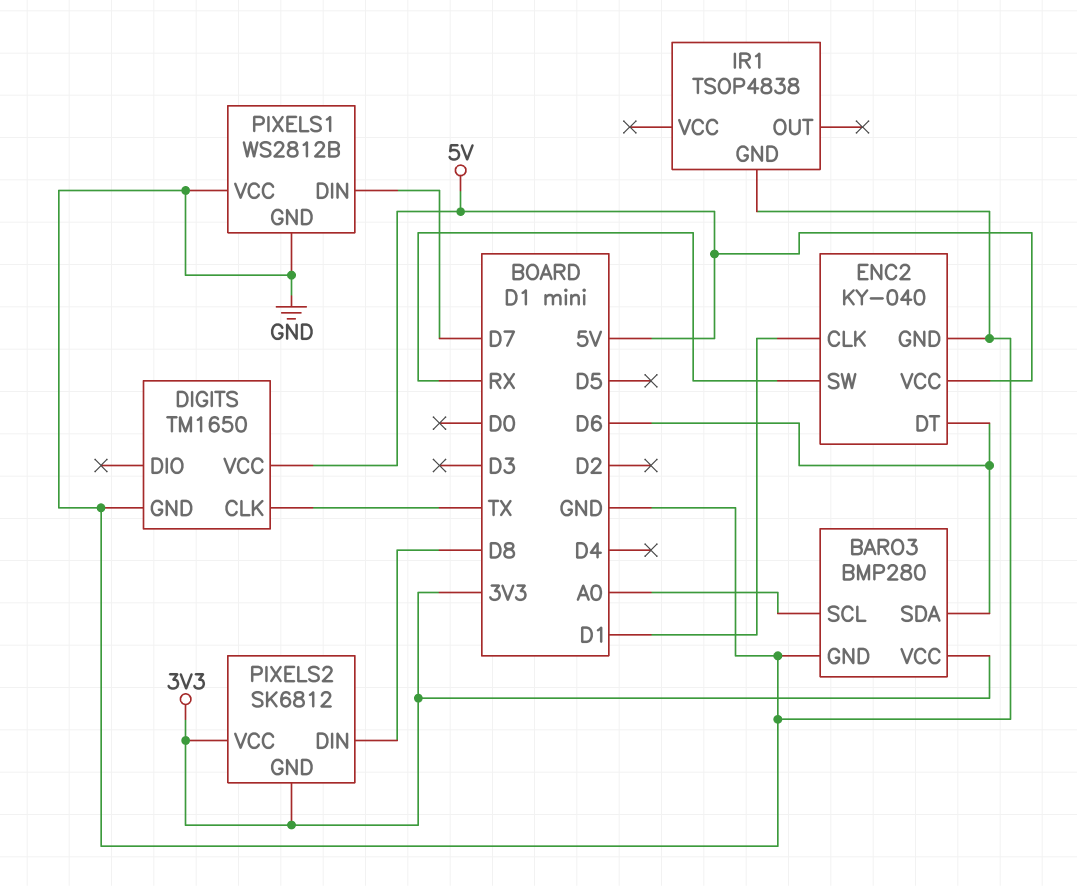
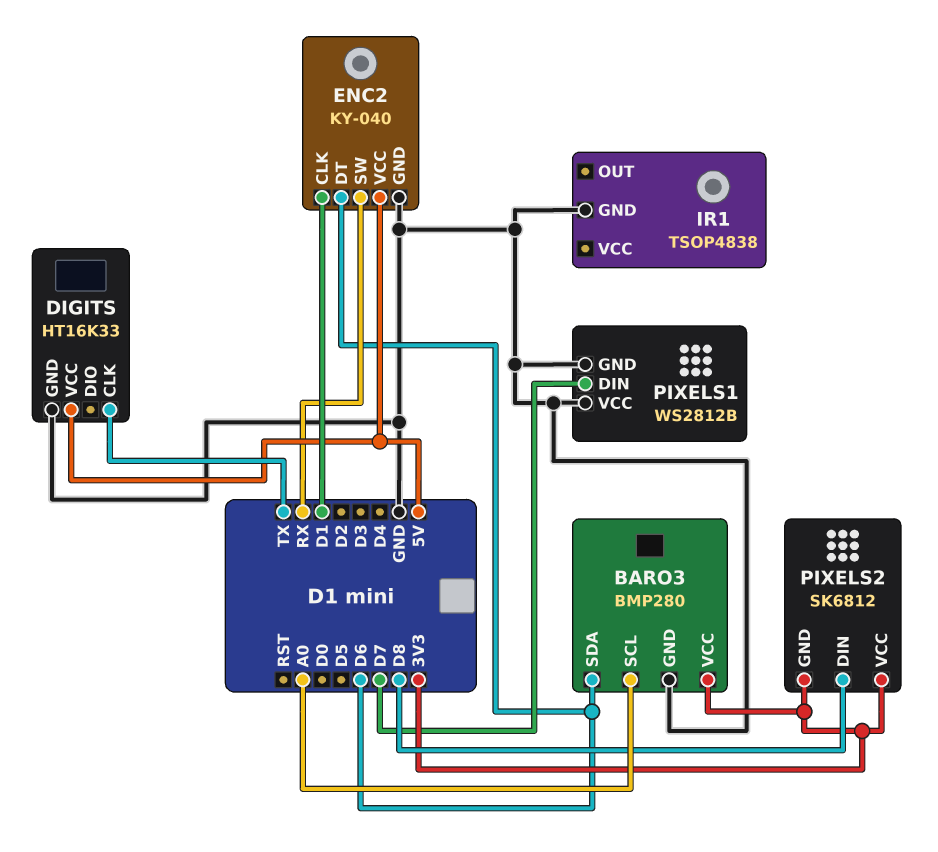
DIGITS: TM1650 -> HT16K33

